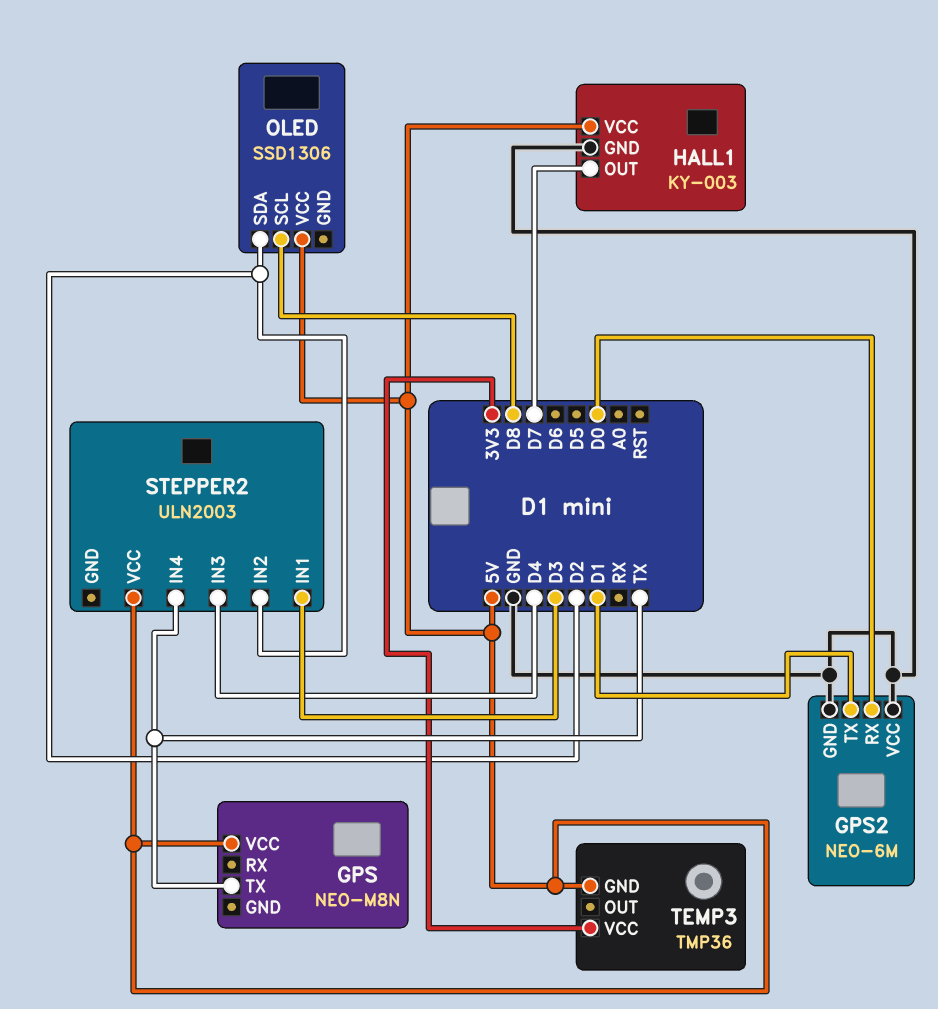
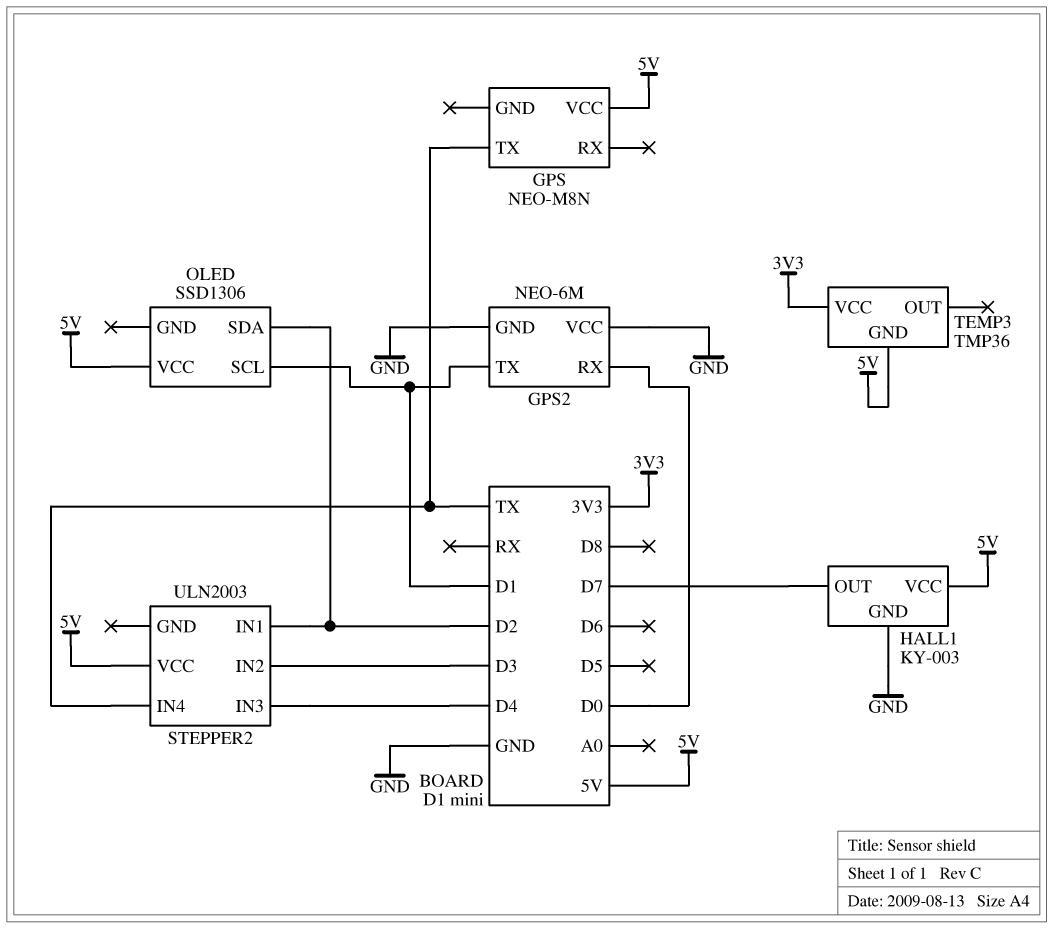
OLED pin SCL: D8 -> D1
STEPPER2 pin IN1: D3 -> D2
STEPPER2 pin IN2: D2 -> D3

